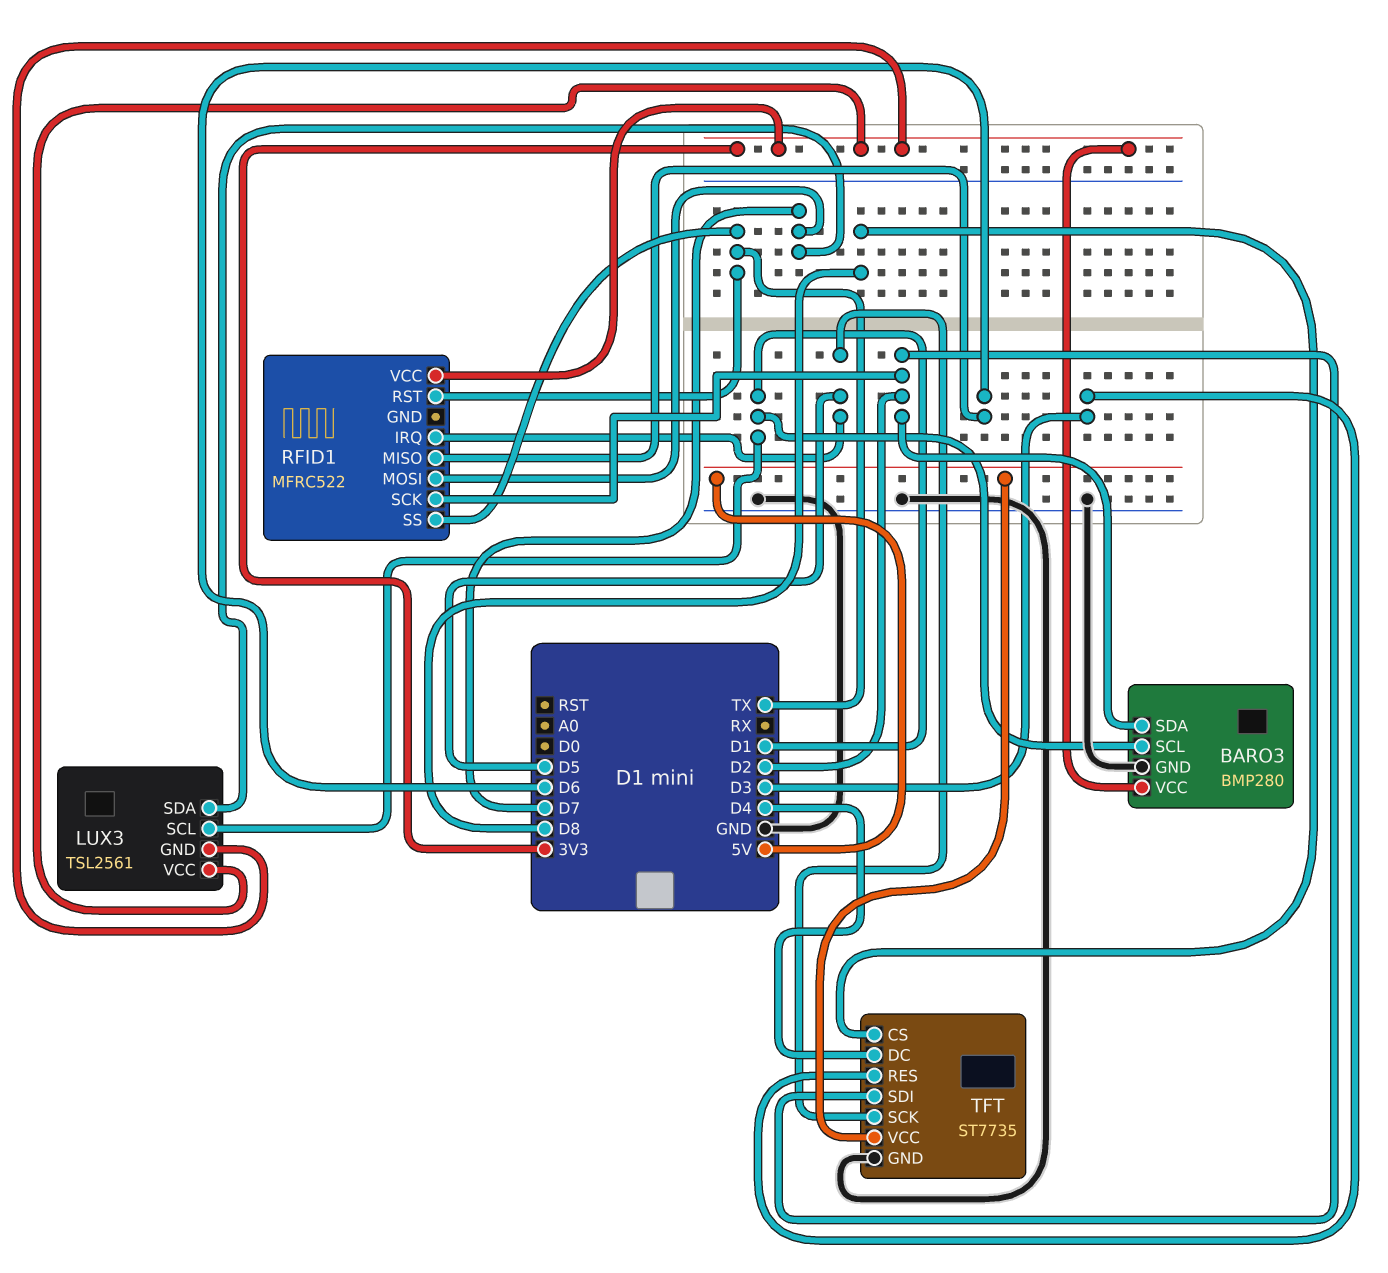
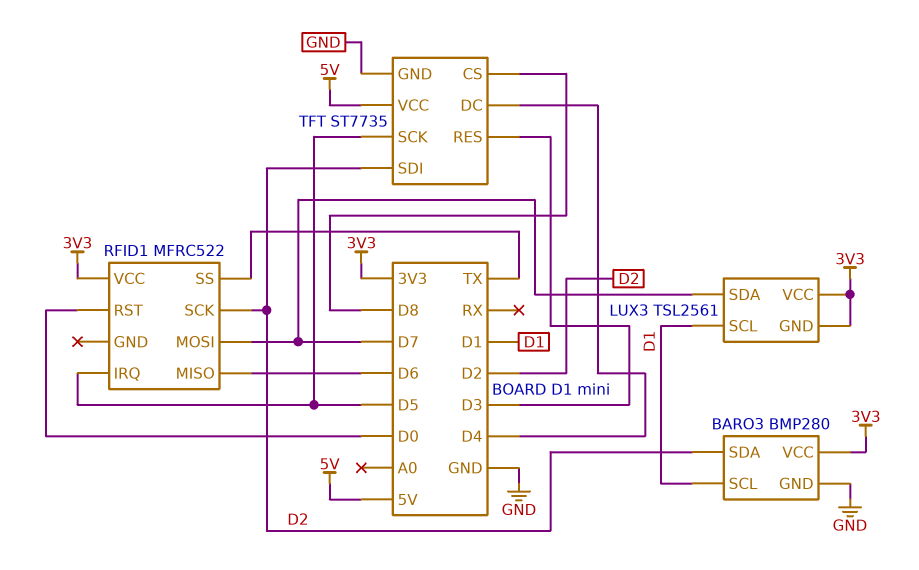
RFID1 pin RST: TX -> D0

